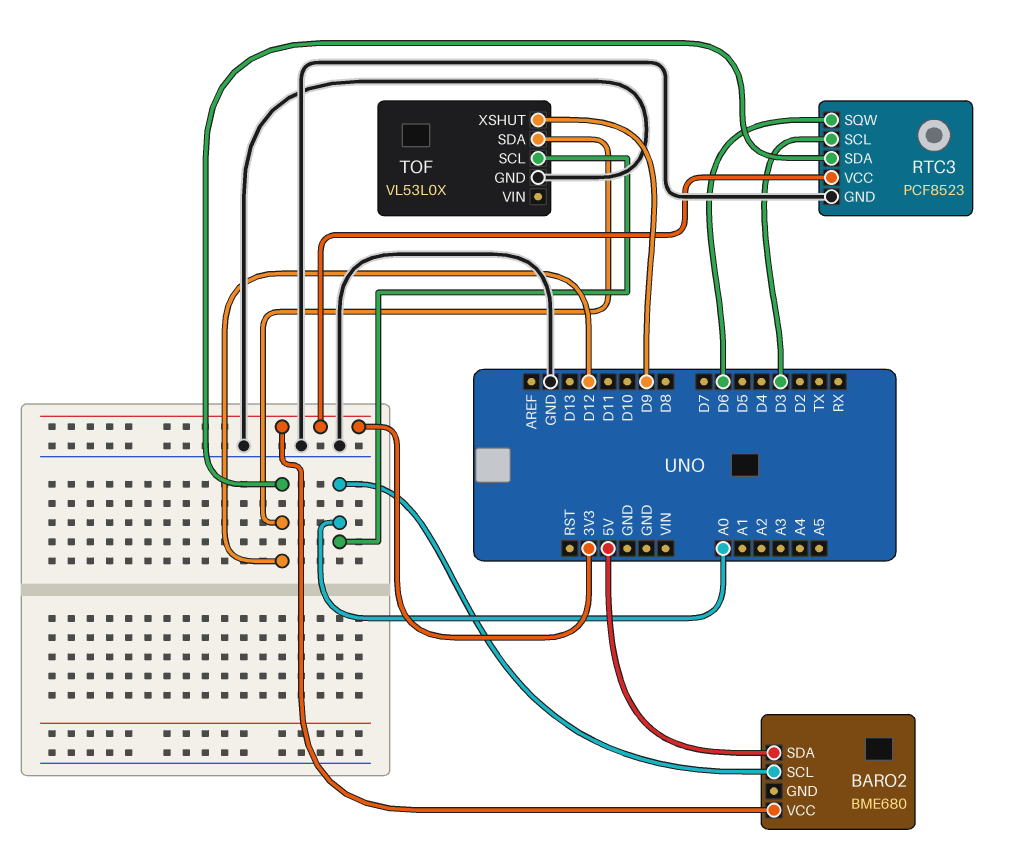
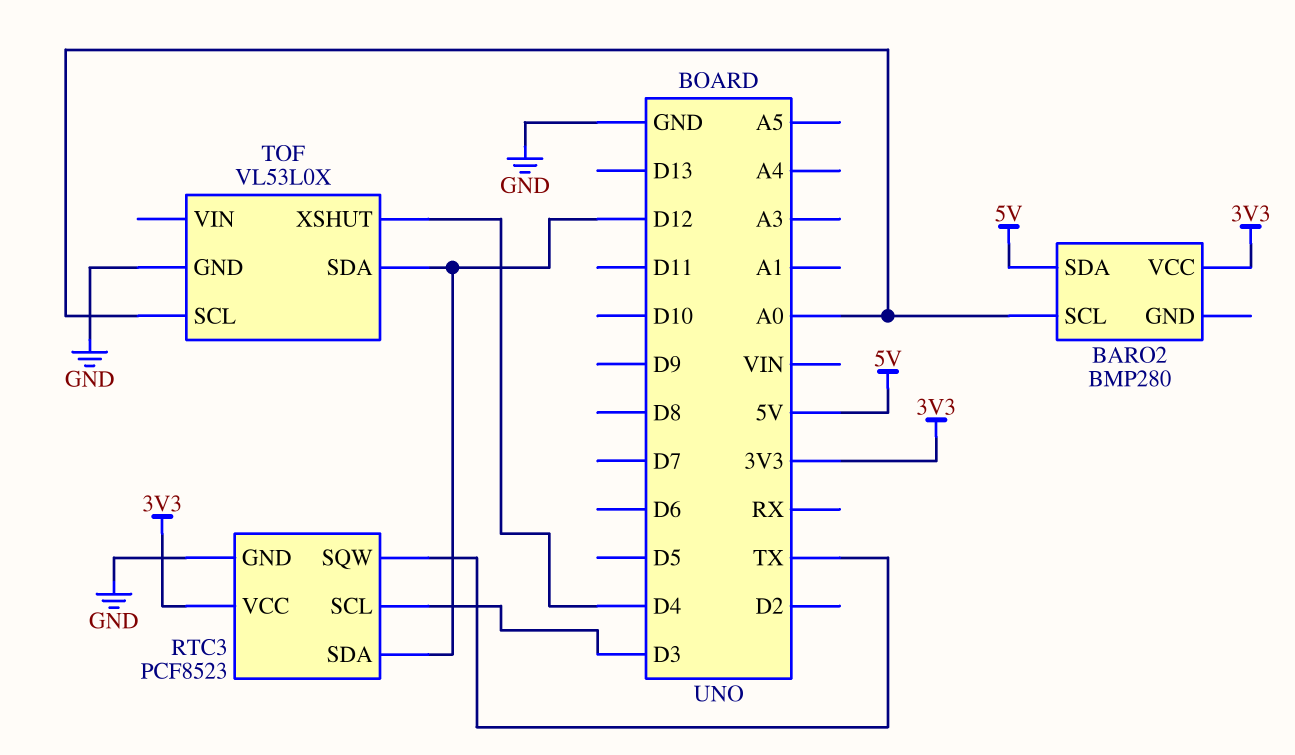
BARO2: BME680 -> BMP280
RTC3 pin SQW: D6 -> TX
TOF pin XSHUT: D9 -> D4

